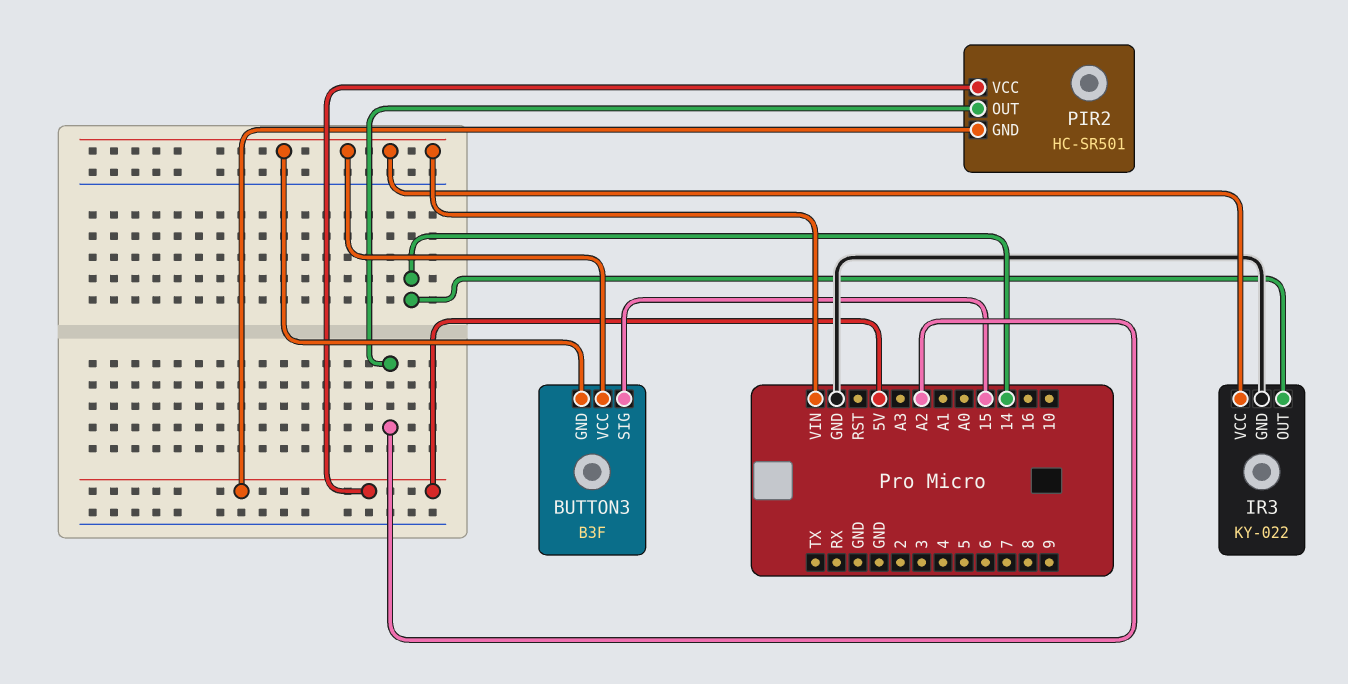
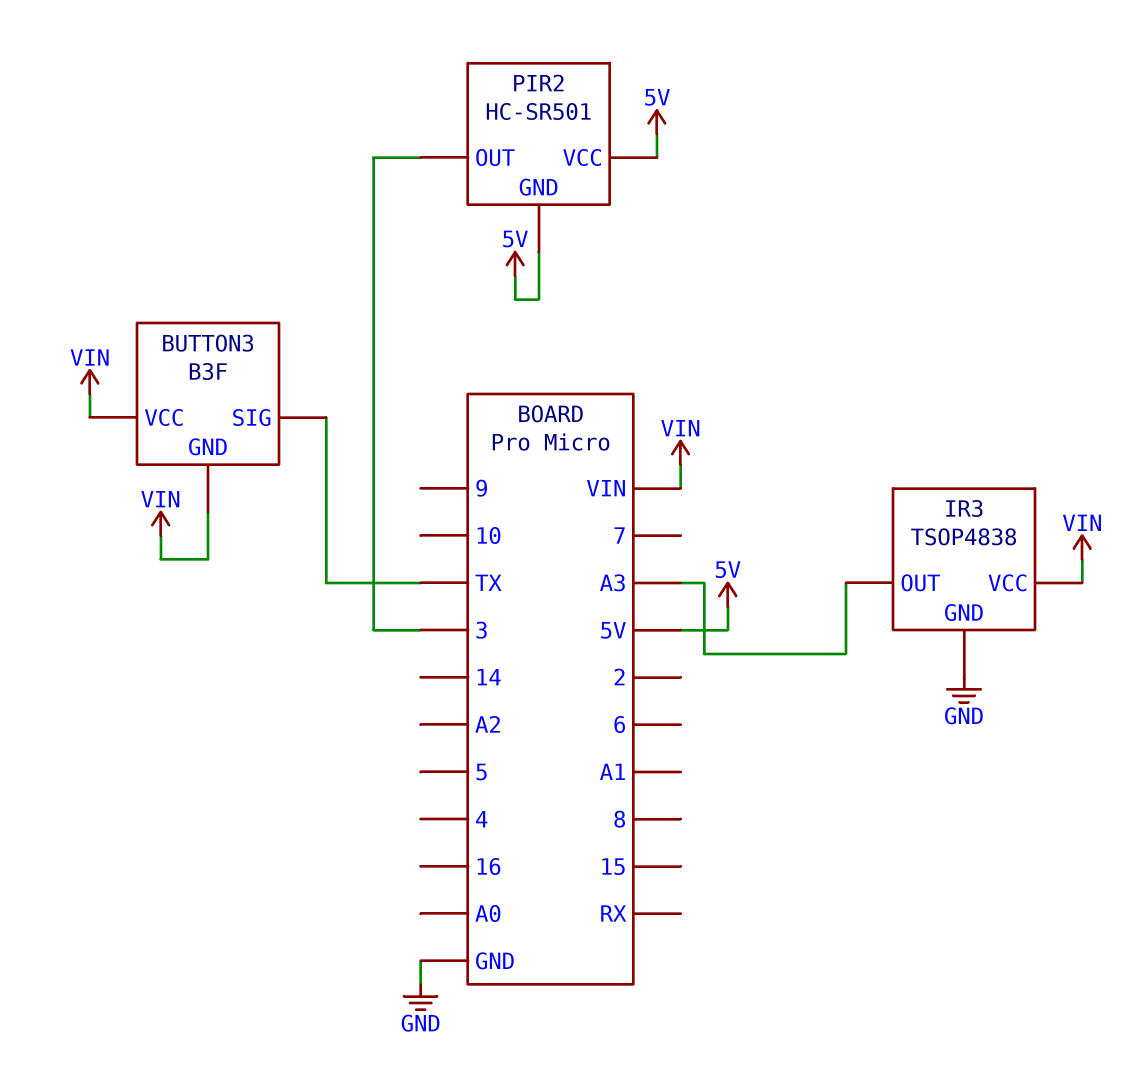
BUTTON3 pin SIG: 15 -> TX
IR3: KY-022 -> TSOP4838
IR3 pin OUT: 14 -> A3
PIR2 pin OUT: A2 -> 3

